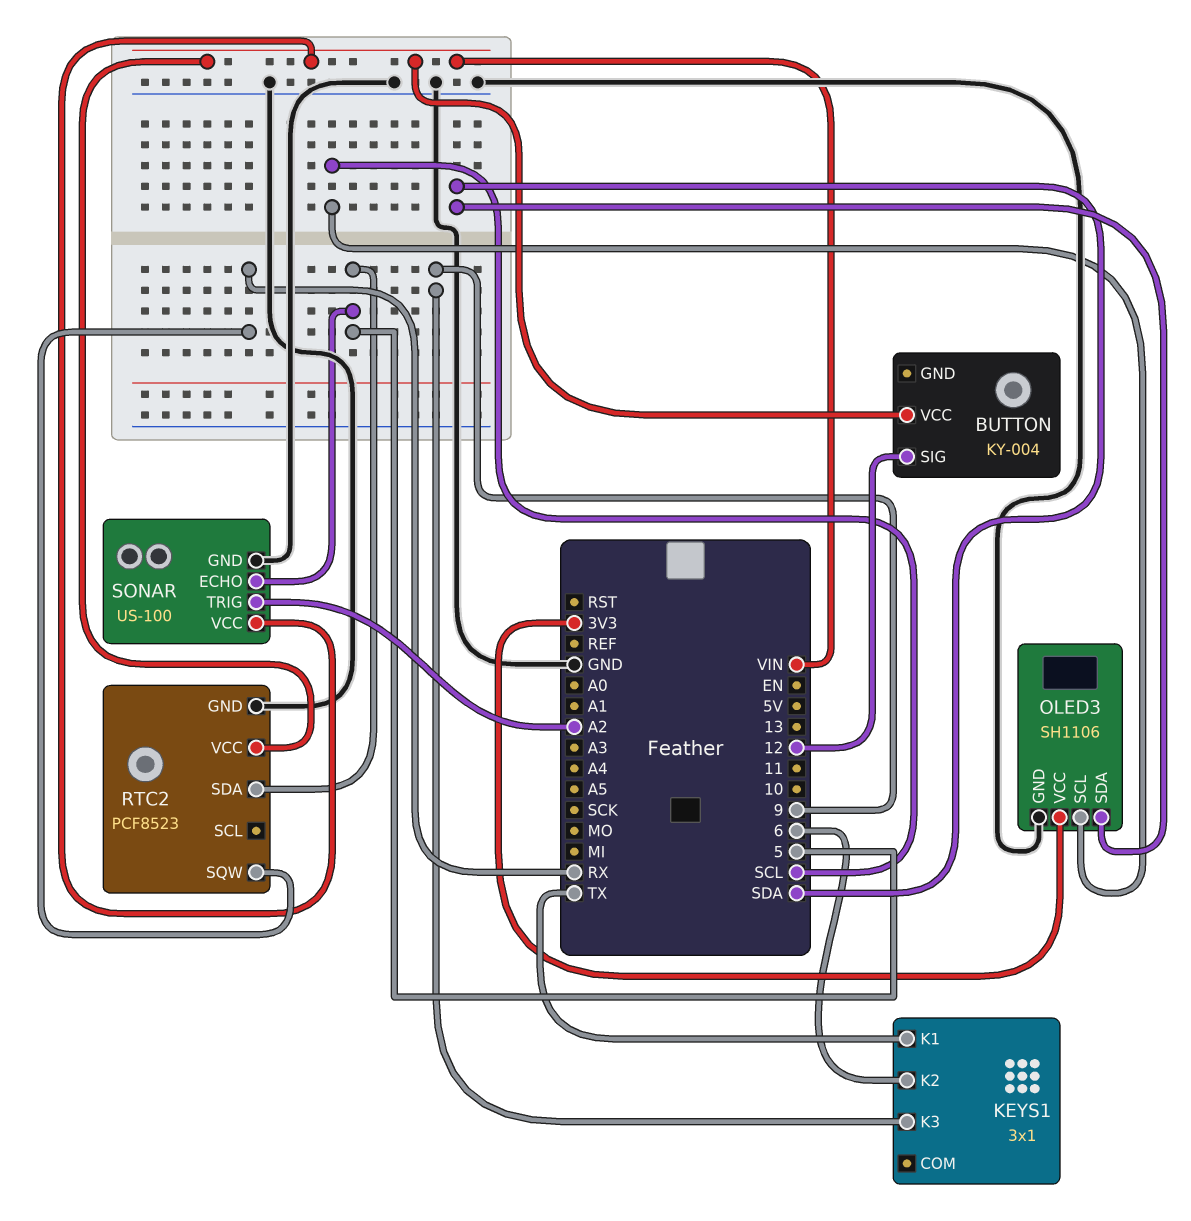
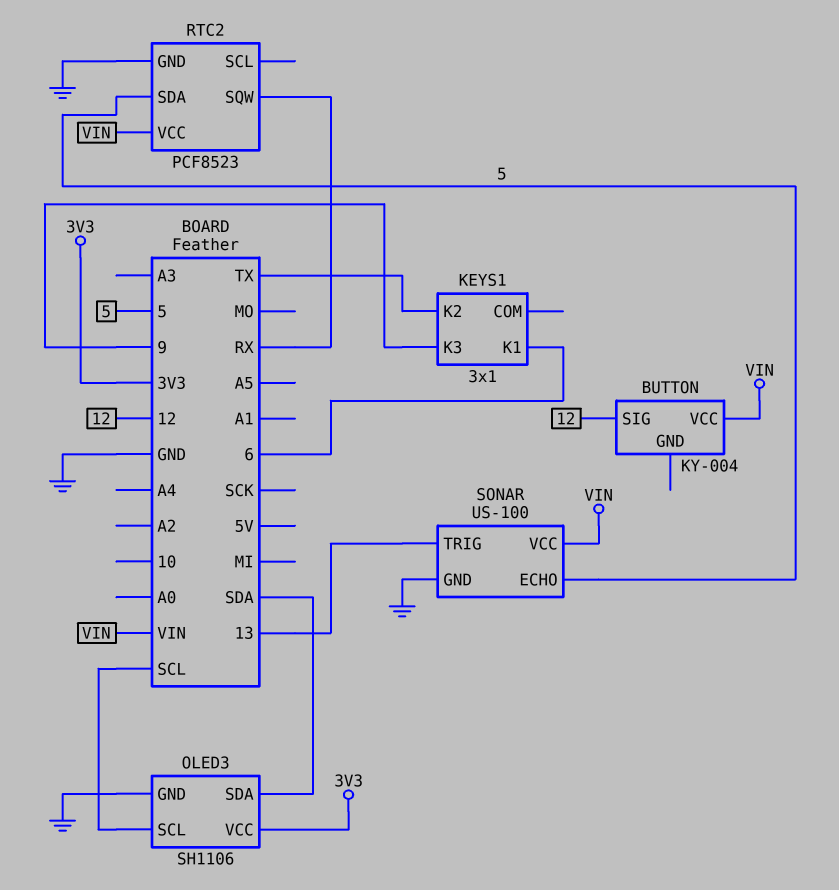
KEYS1 pin K1: TX -> 6
KEYS1 pin K2: 6 -> TX
SONAR pin TRIG: A2 -> 13

